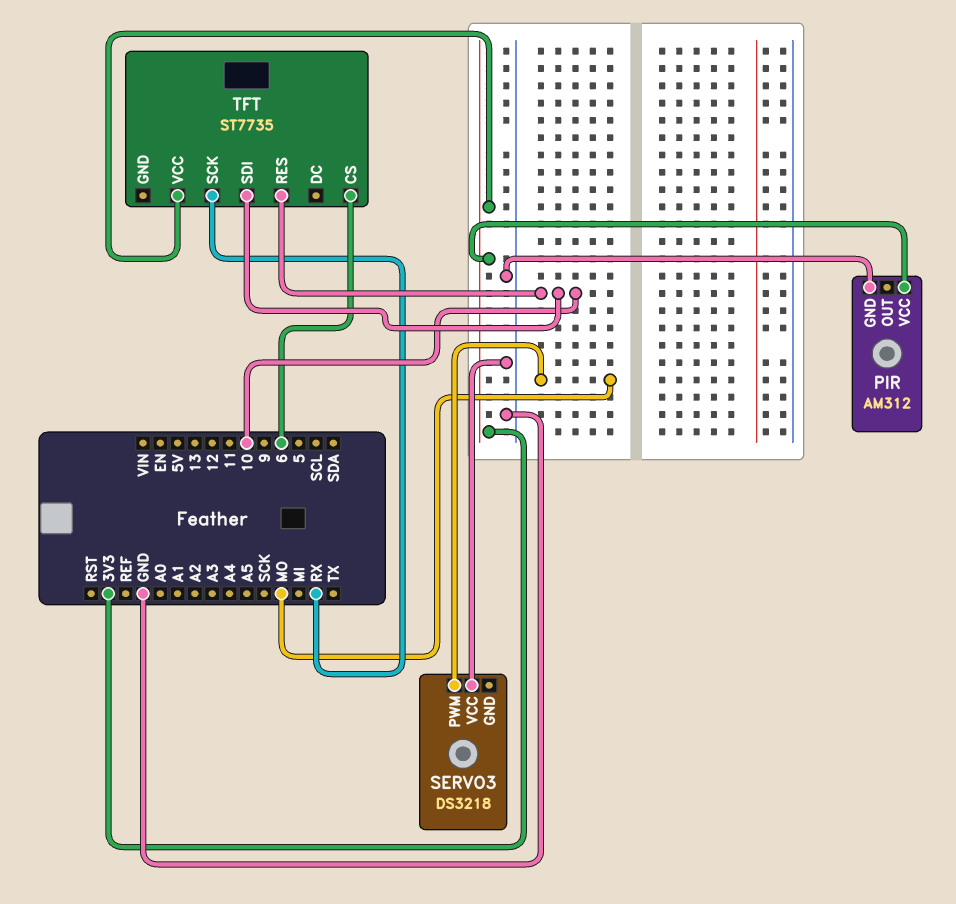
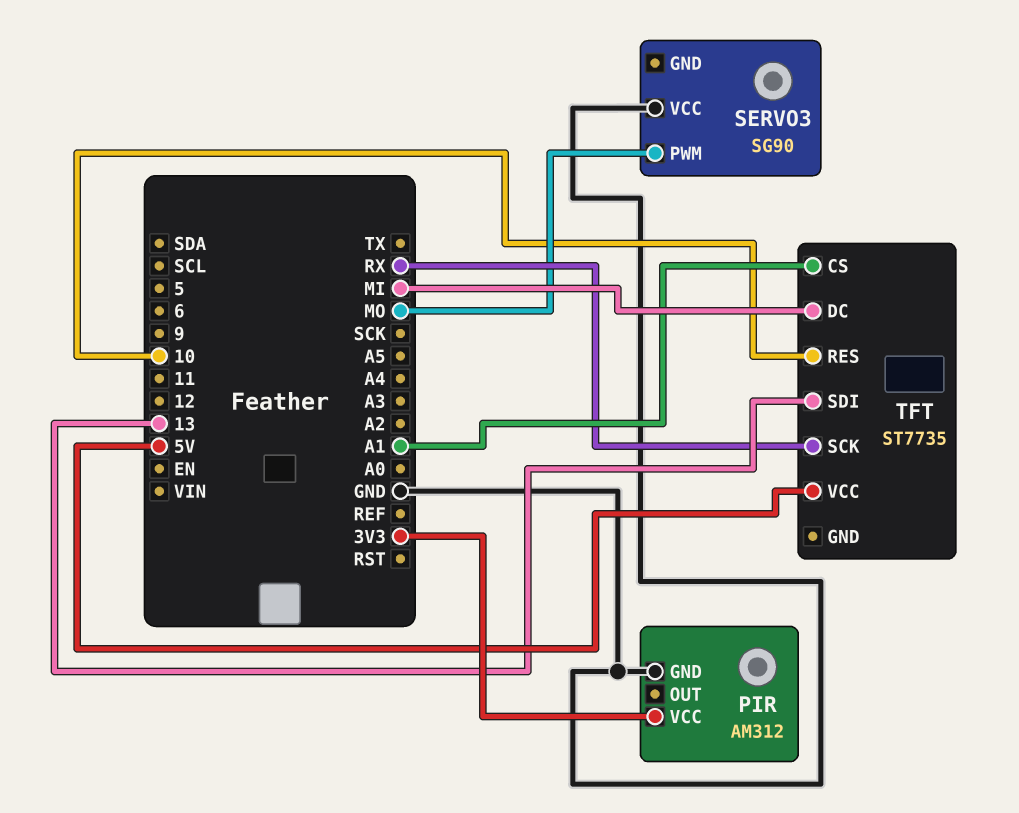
SERVO3: DS3218 -> SG90
TFT pin CS: 6 -> A1
TFT pin DC: none -> MI
TFT pin SDI: 10 -> 13
TFT pin VCC: 3V3 -> 5V

